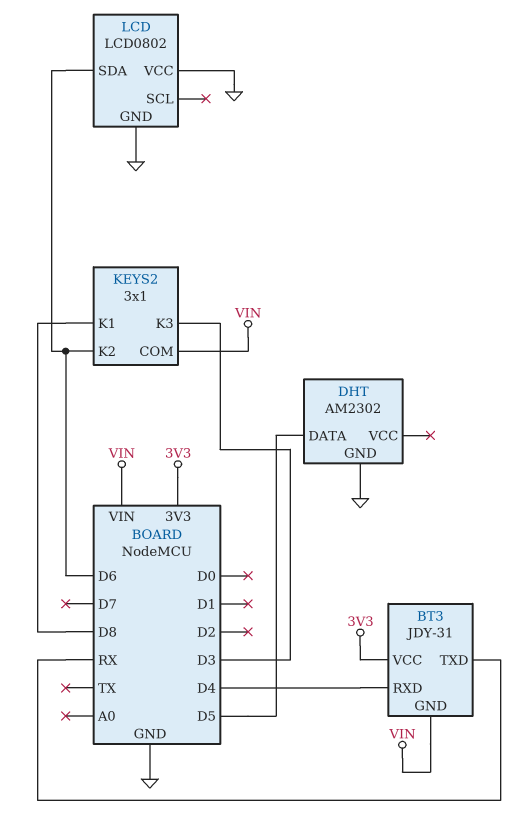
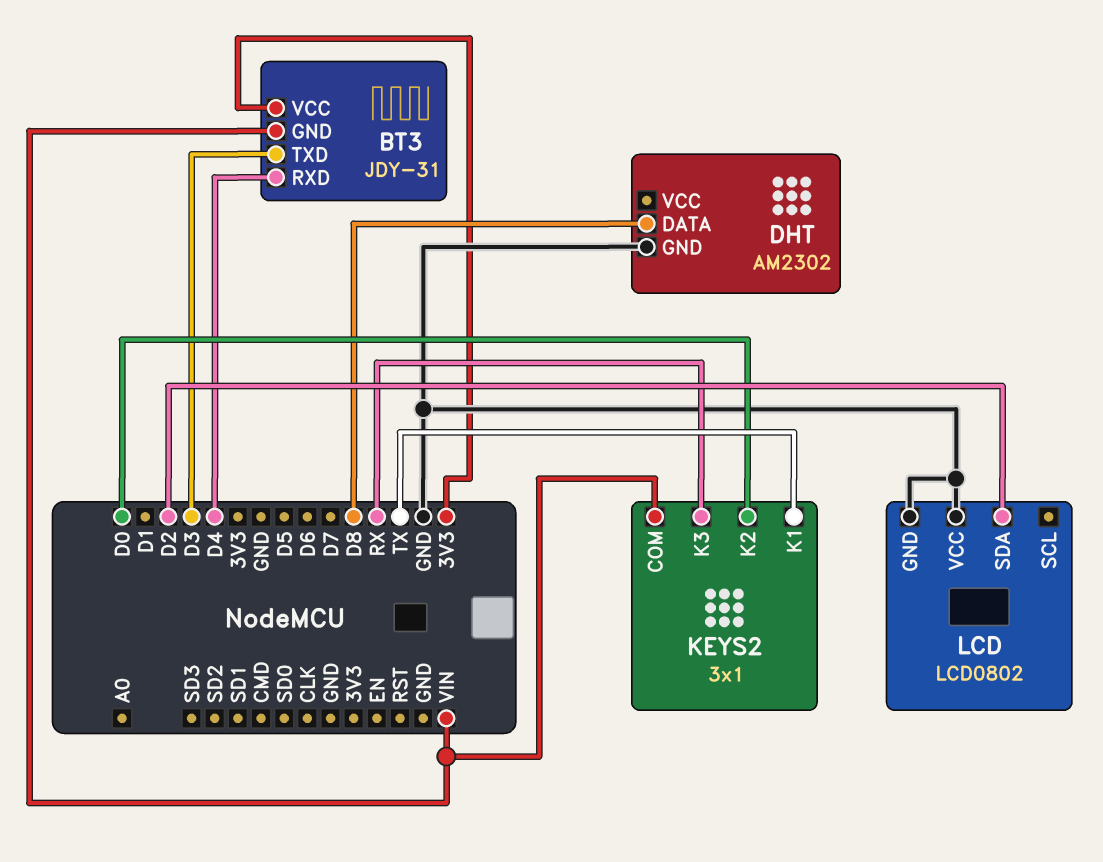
BT3 pin TXD: RX -> D3
DHT pin DATA: D5 -> D8
KEYS2 pin K1: D8 -> TX
KEYS2 pin K2: D6 -> D0
KEYS2 pin K3: D3 -> RX
LCD pin SDA: D6 -> D2

